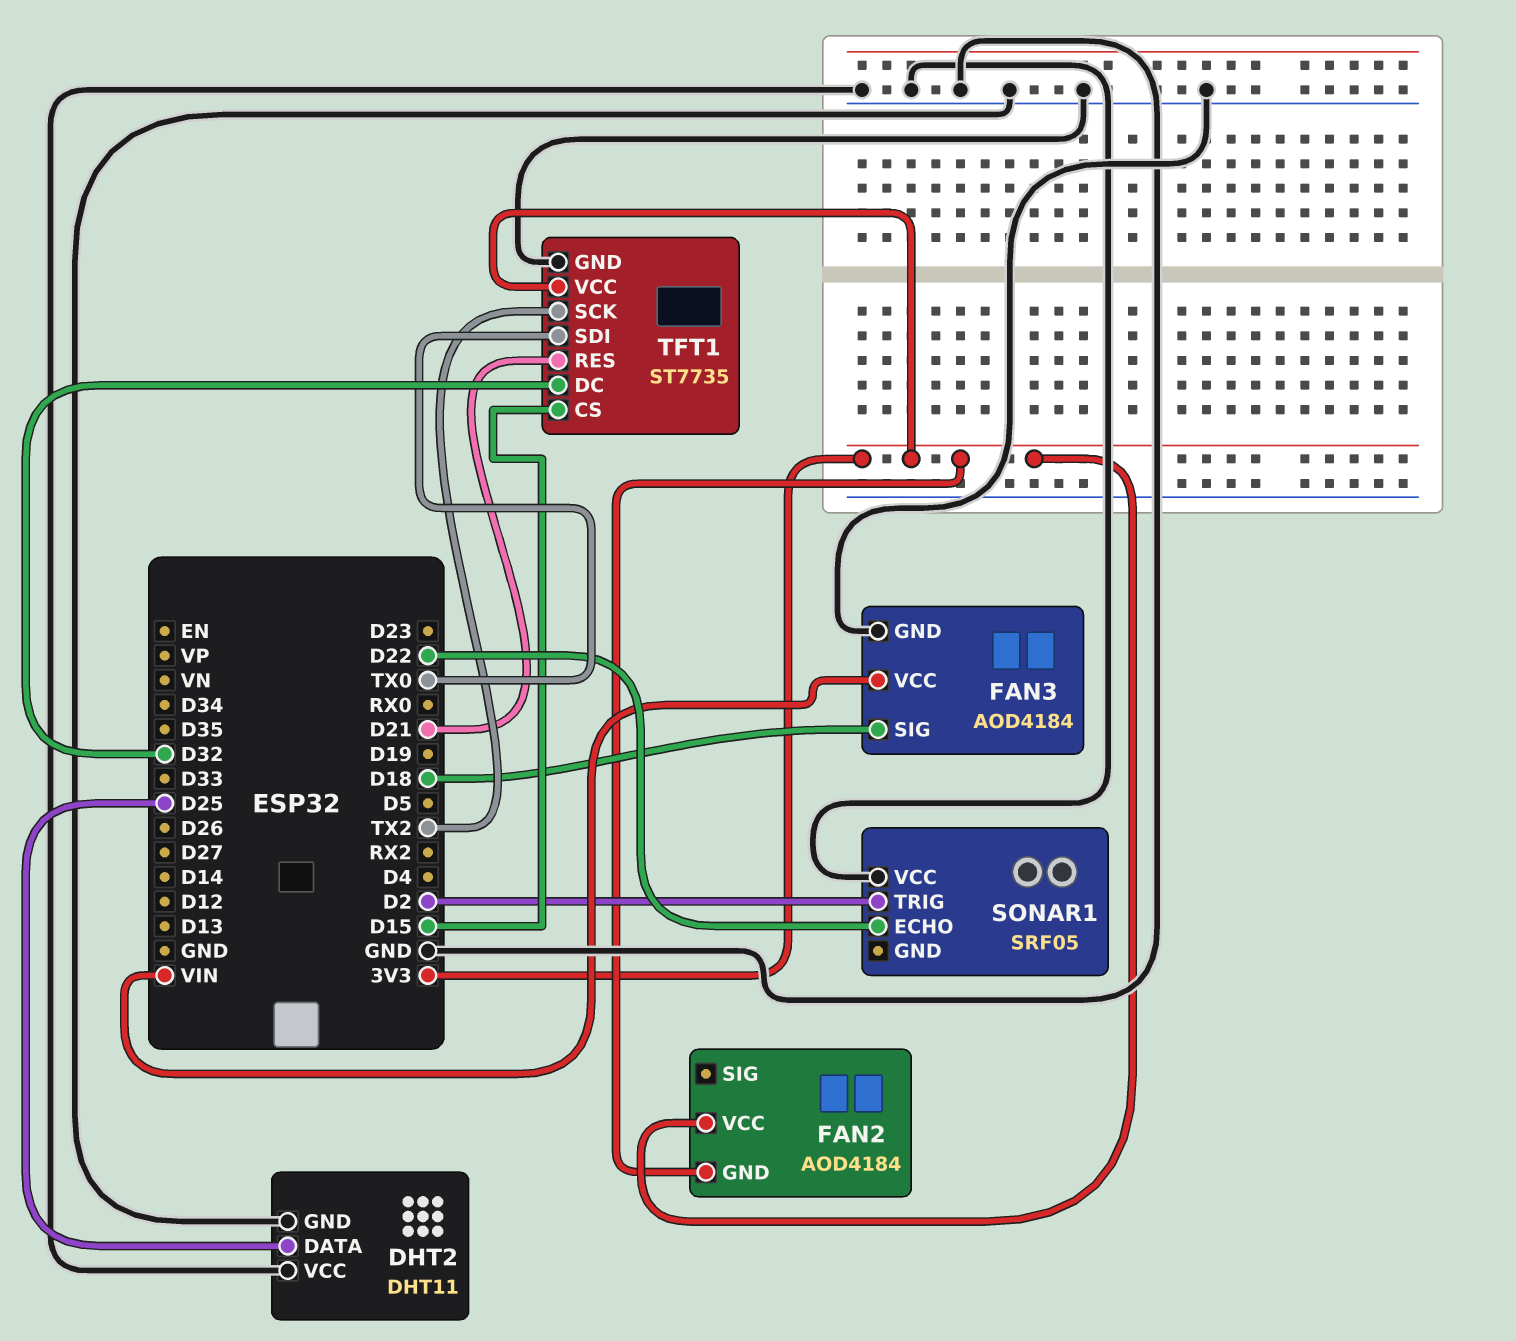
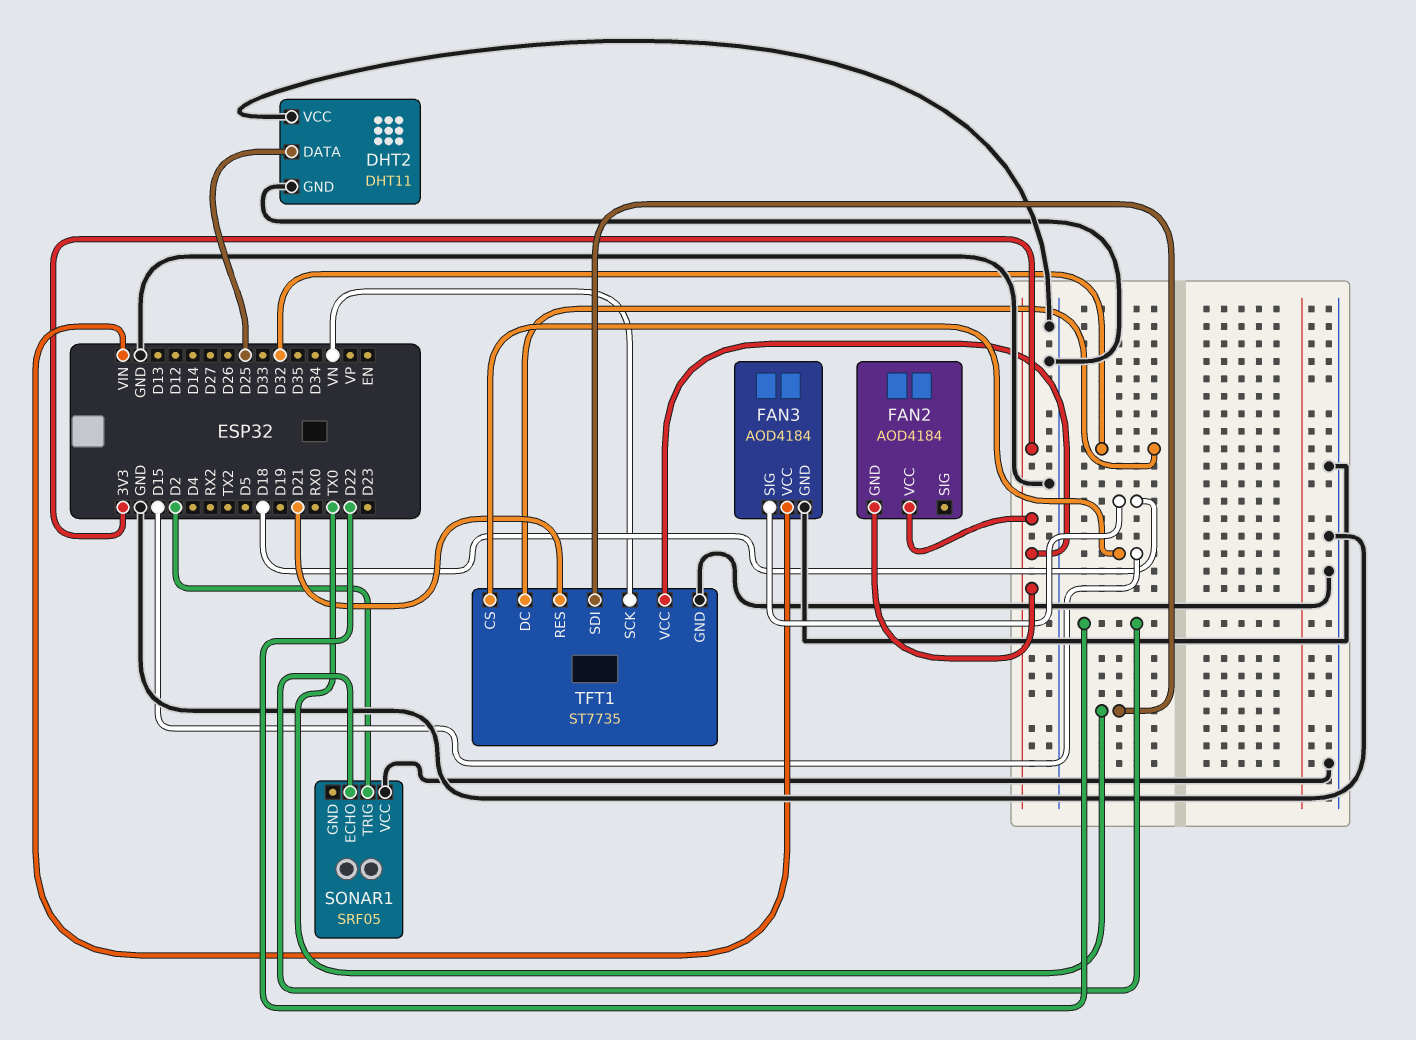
TFT1 pin SCK: TX2 -> VN

